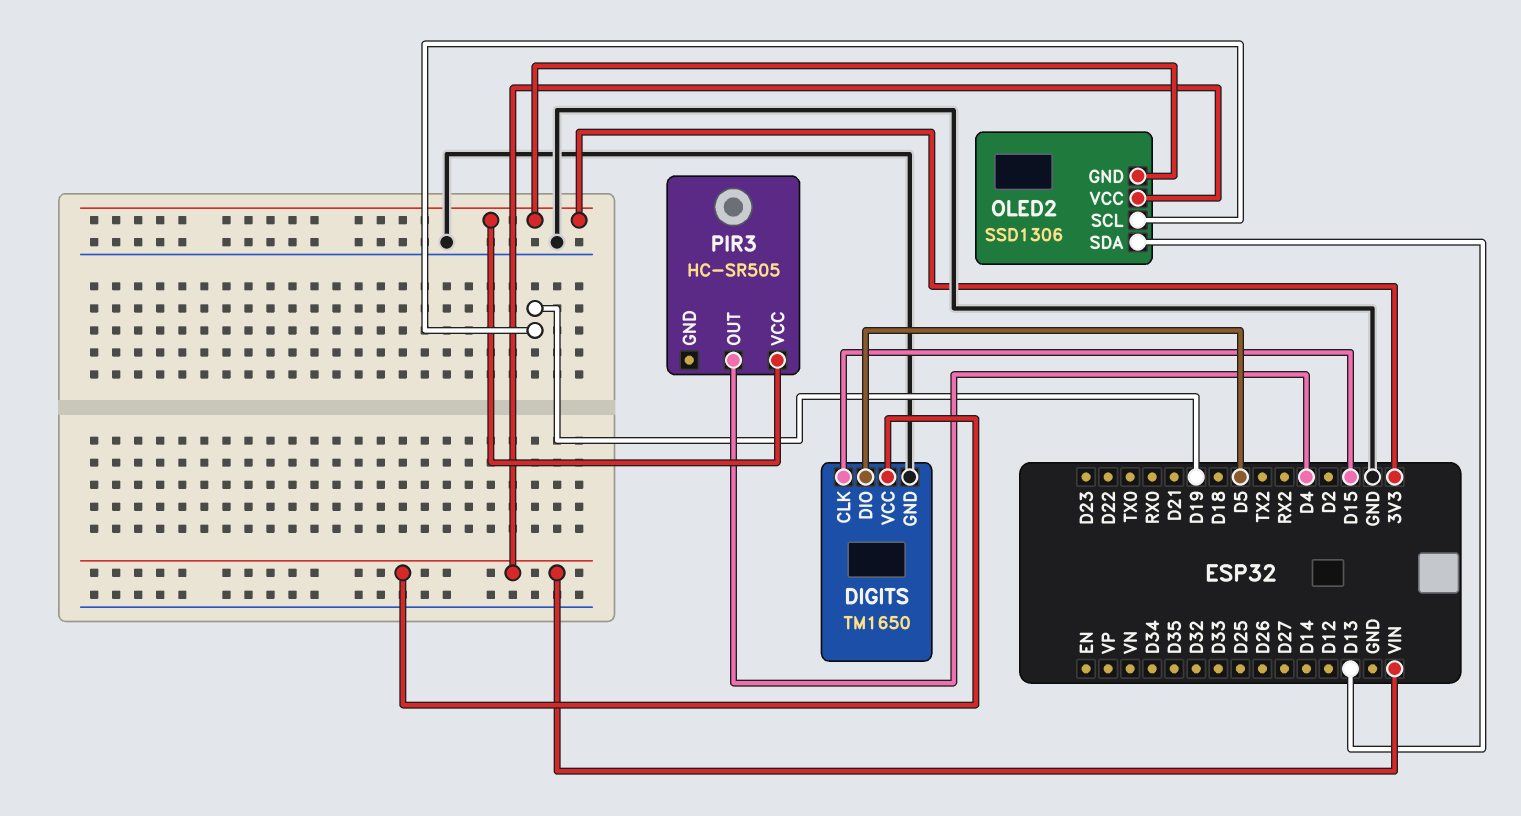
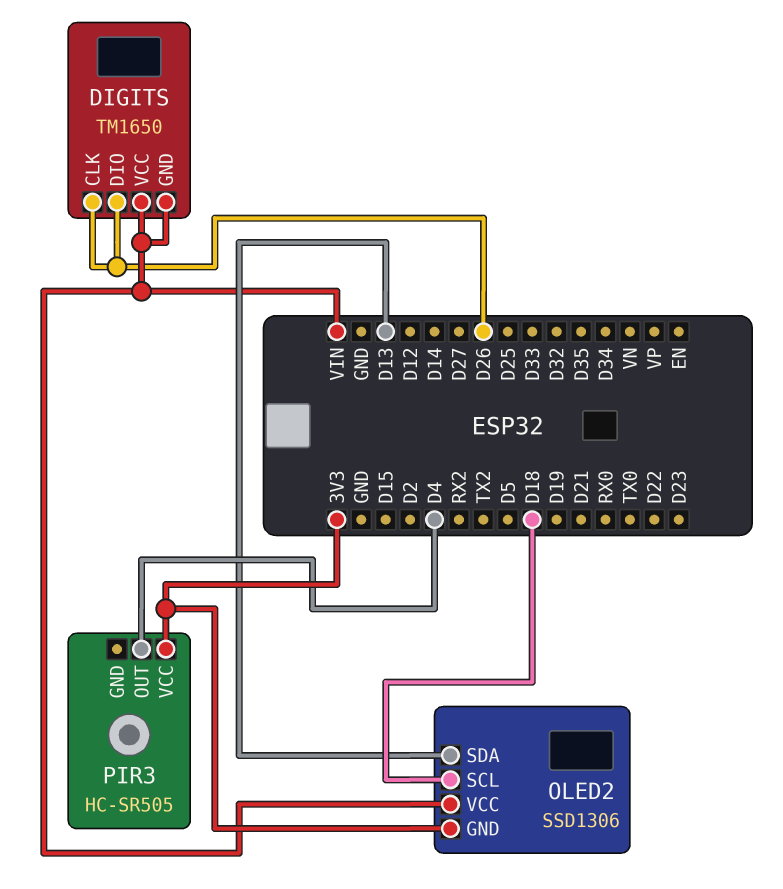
DIGITS pin CLK: D15 -> D26
DIGITS pin DIO: D5 -> D26
DIGITS pin GND: GND -> VIN
OLED2 pin SCL: D19 -> D18

